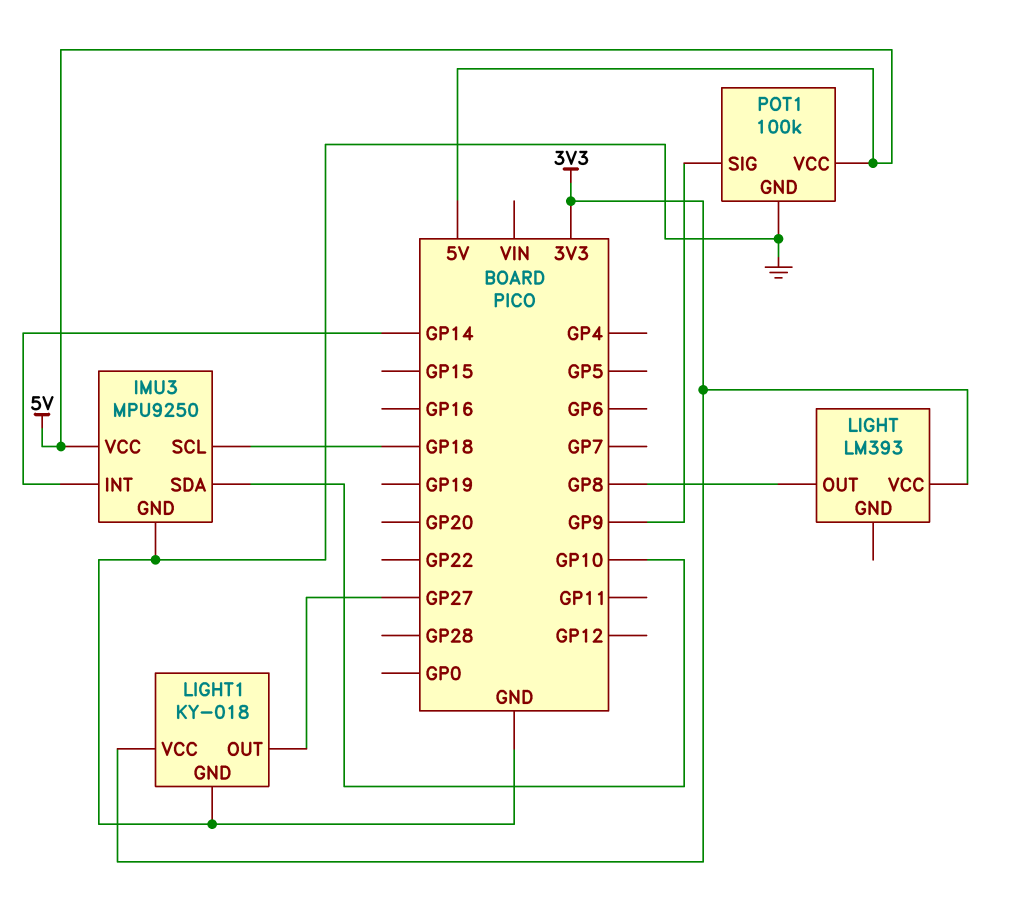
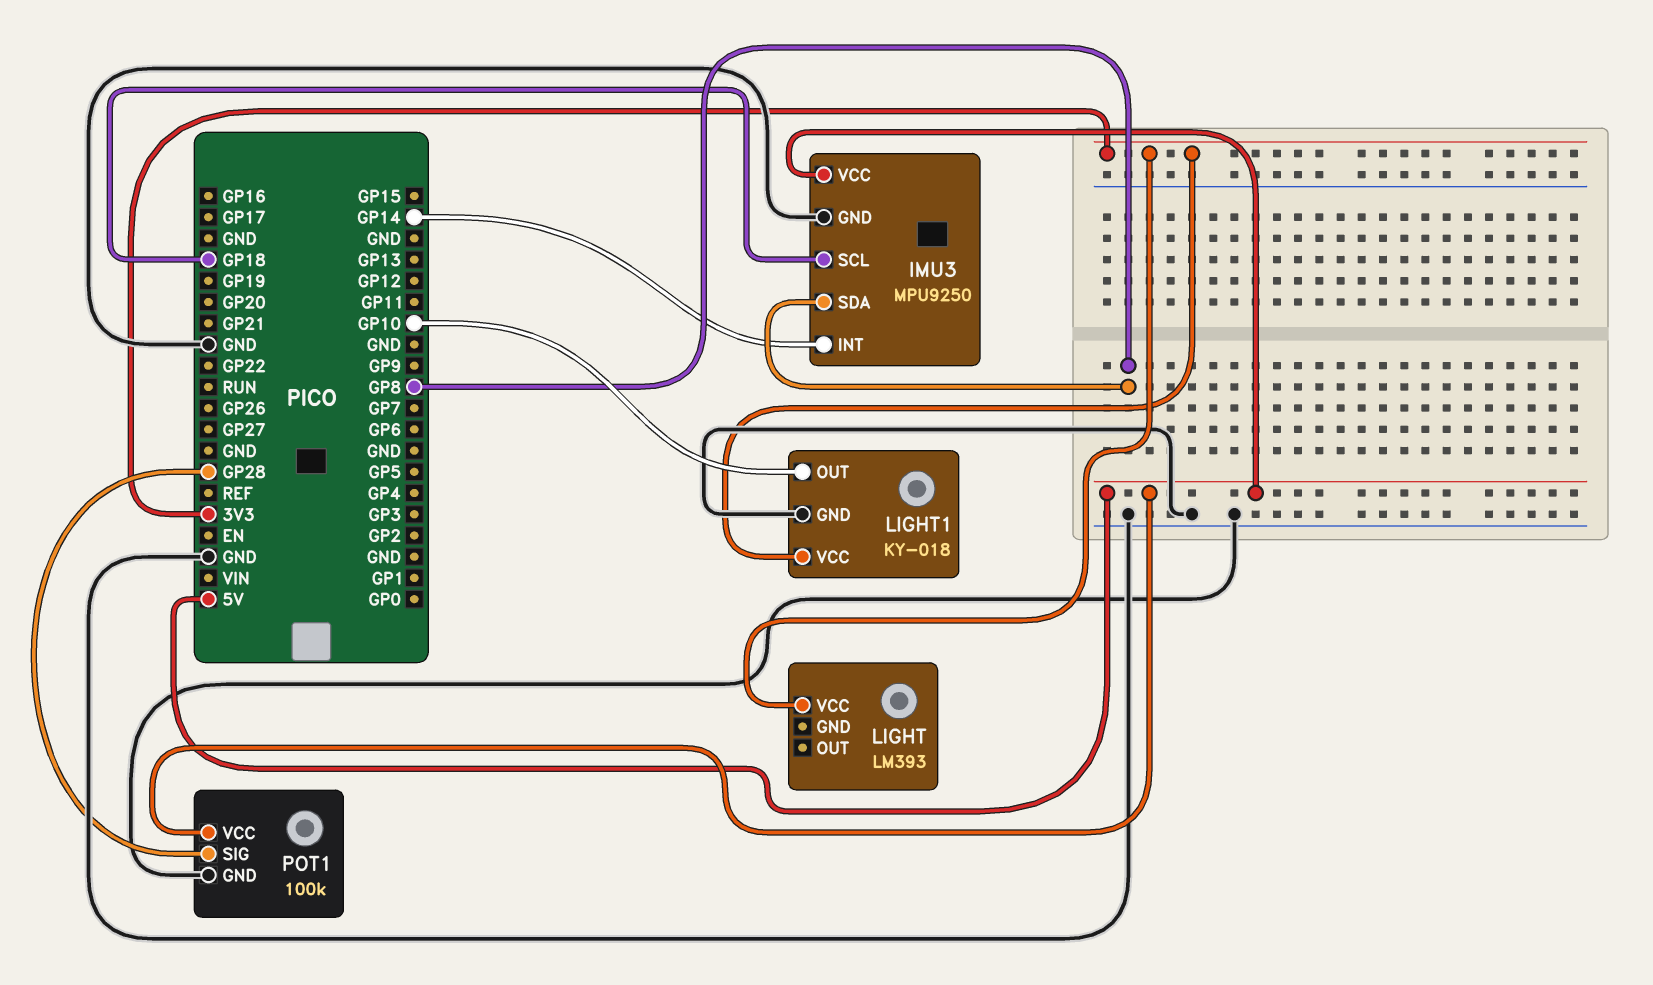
IMU3 pin SDA: GP10 -> GP8
LIGHT pin OUT: GP8 -> none
LIGHT1 pin OUT: GP27 -> GP10
POT1 pin SIG: GP9 -> GP28

